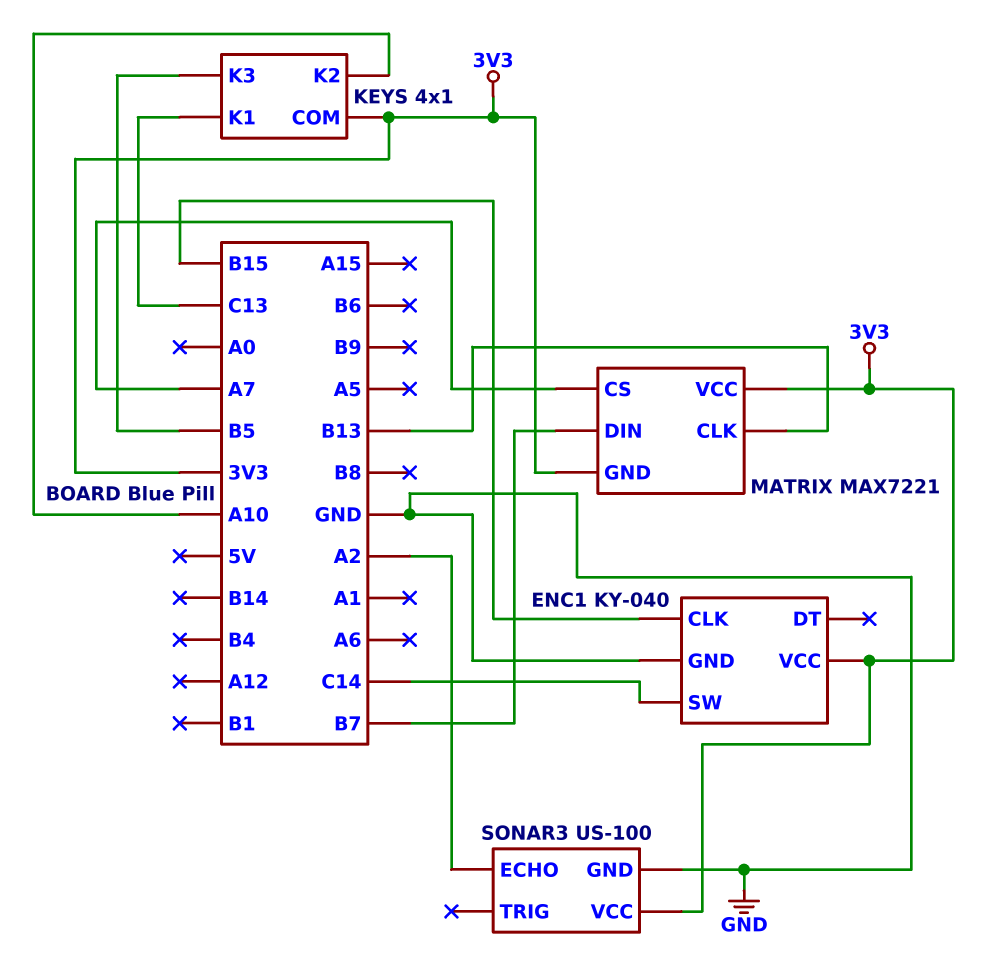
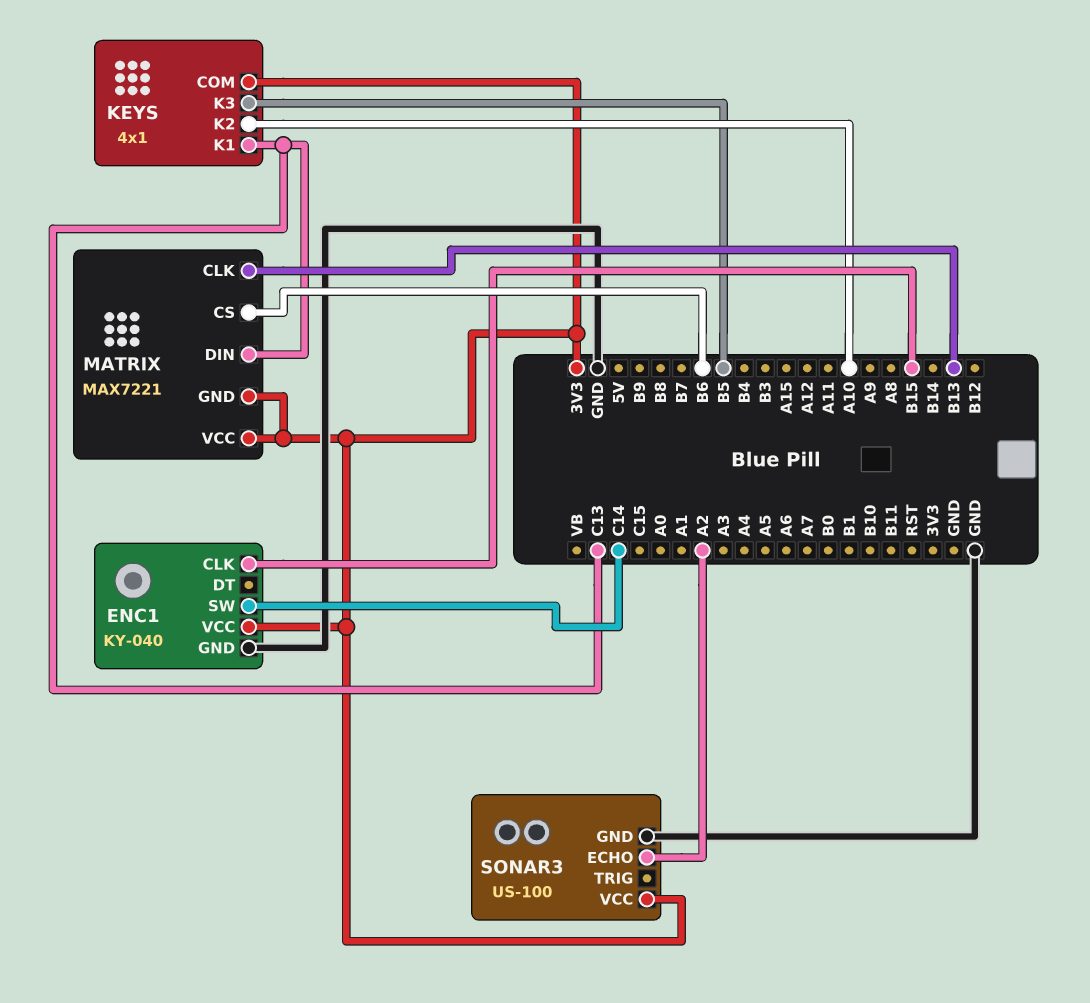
MATRIX pin CS: A7 -> B6
MATRIX pin DIN: B7 -> C13

